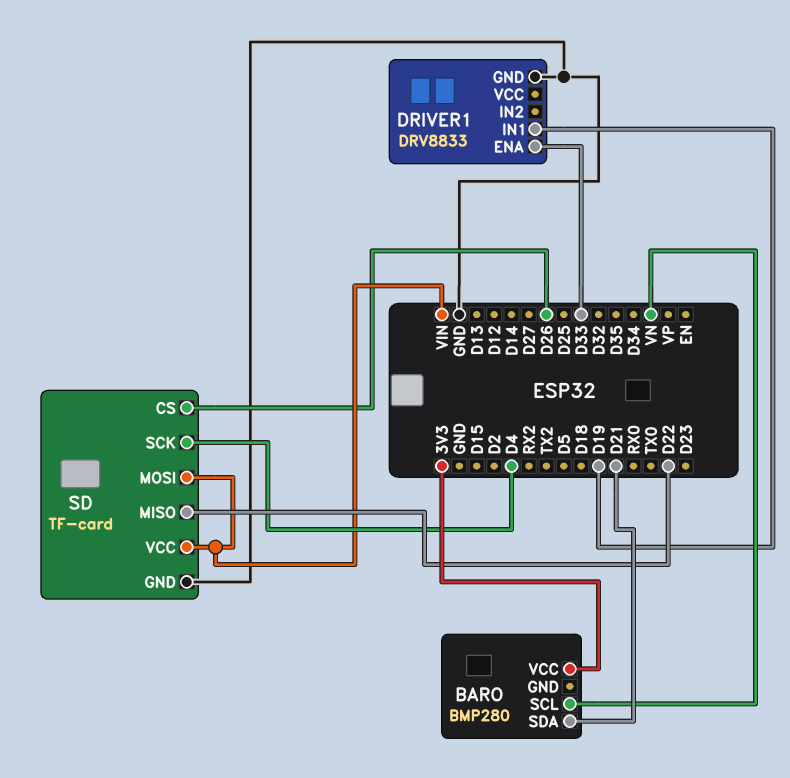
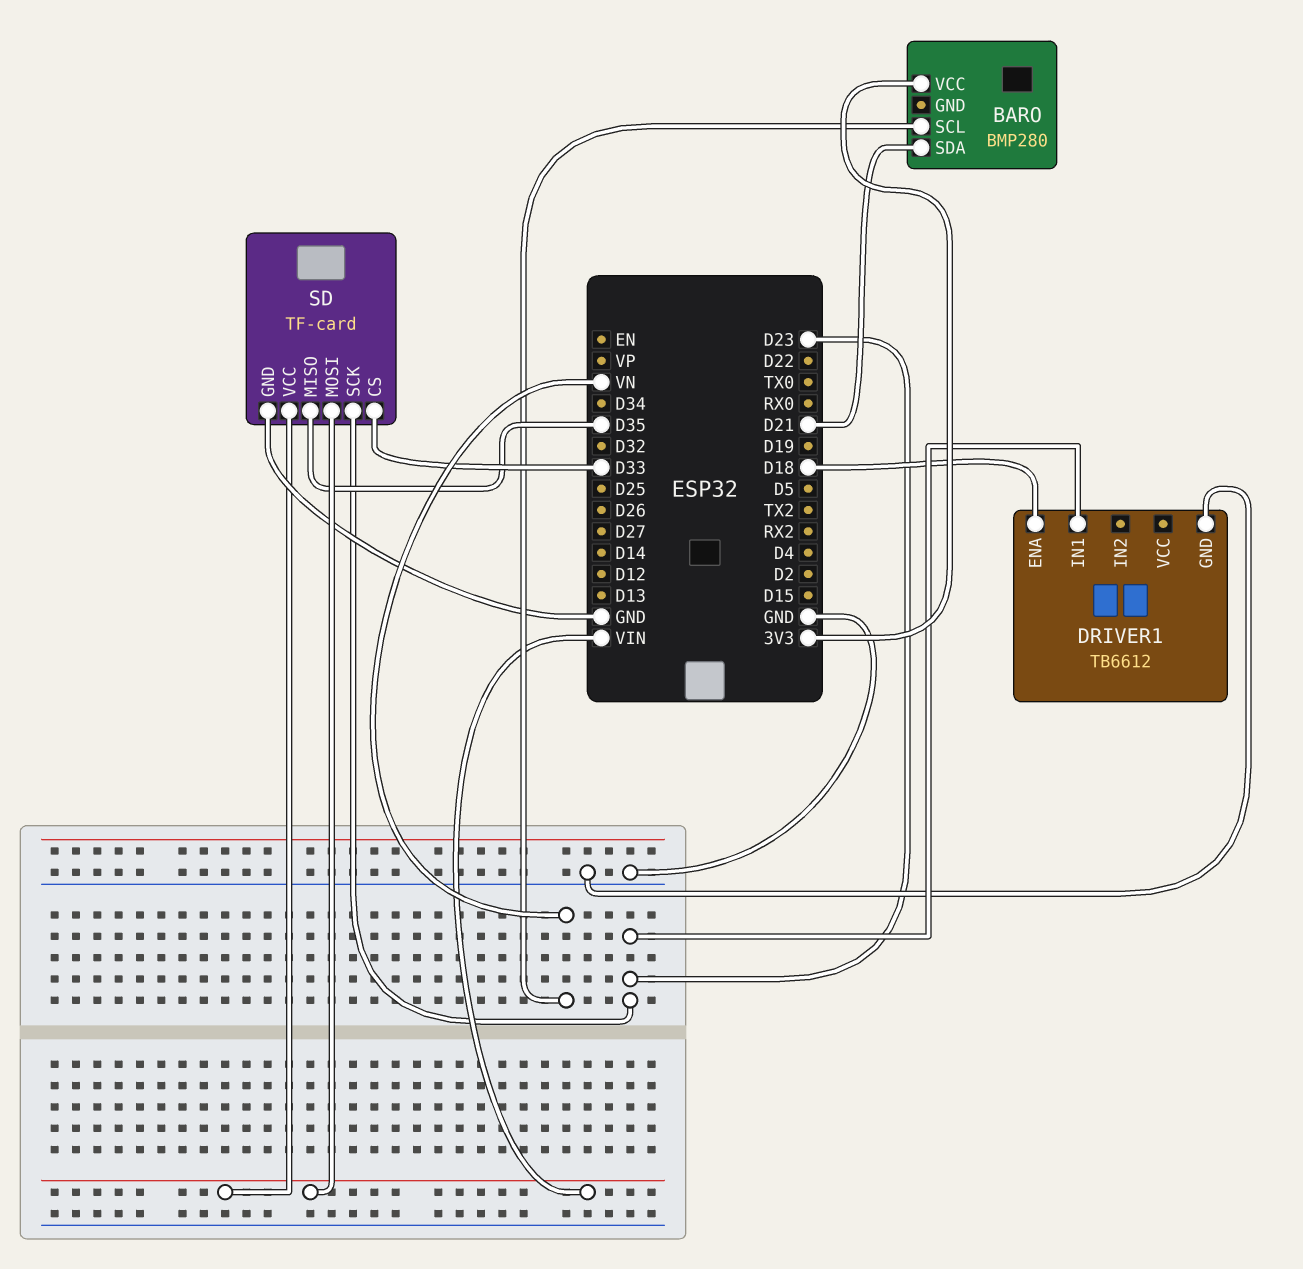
DRIVER1: DRV8833 -> TB6612
DRIVER1 pin ENA: D33 -> D18
DRIVER1 pin IN1: D19 -> D23
SD pin CS: D26 -> D33
SD pin MISO: D22 -> D35
SD pin SCK: D4 -> D23

